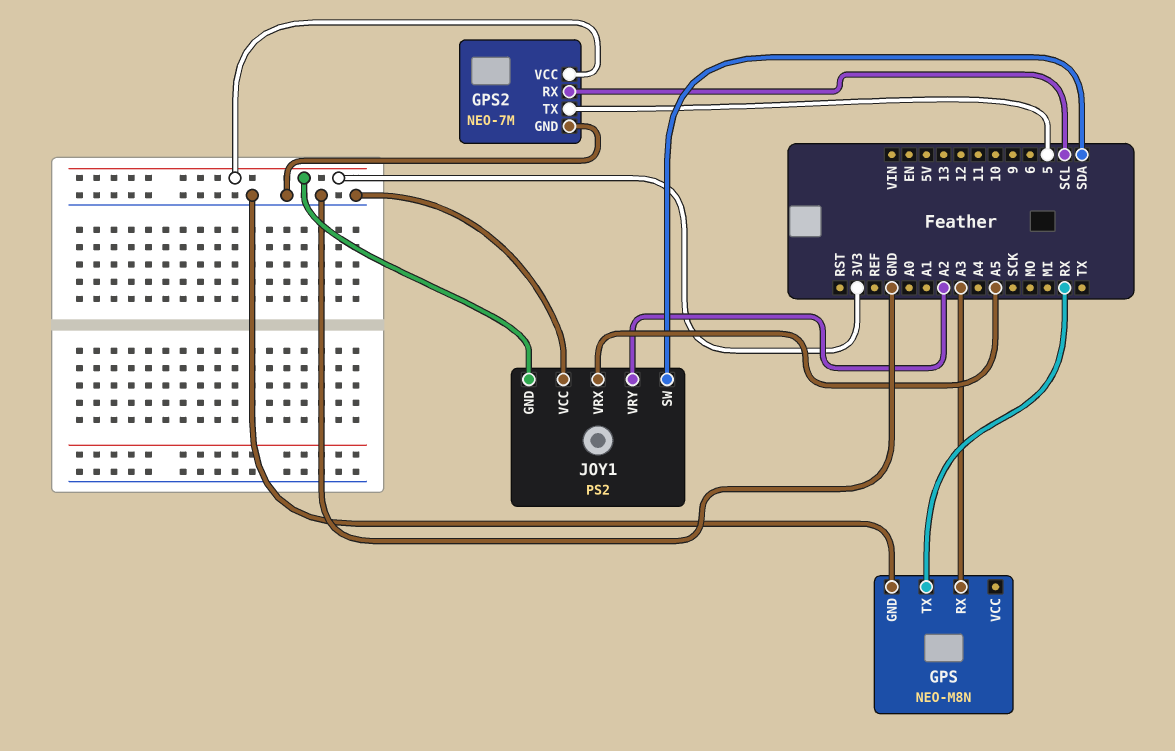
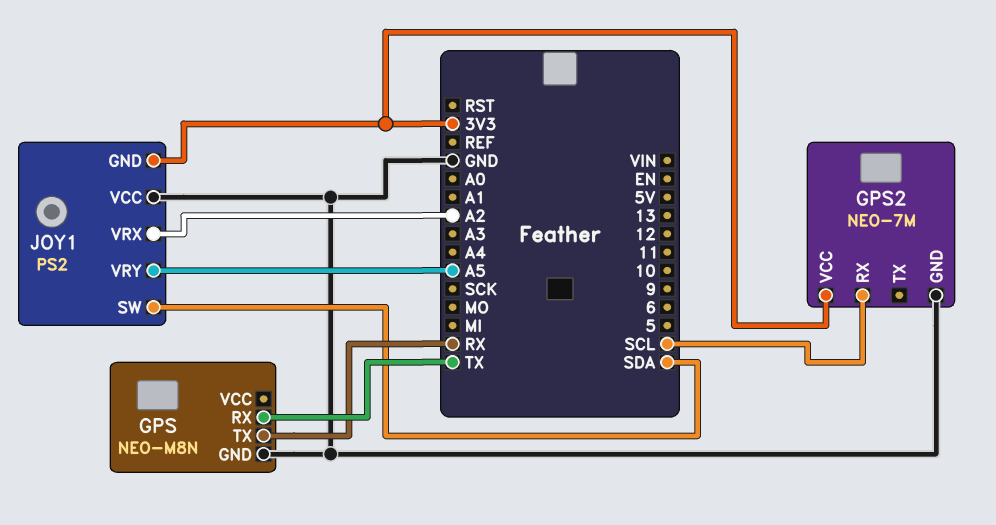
GPS pin RX: A3 -> TX
GPS2 pin TX: 5 -> none
JOY1 pin VRX: A5 -> A2
JOY1 pin VRY: A2 -> A5

